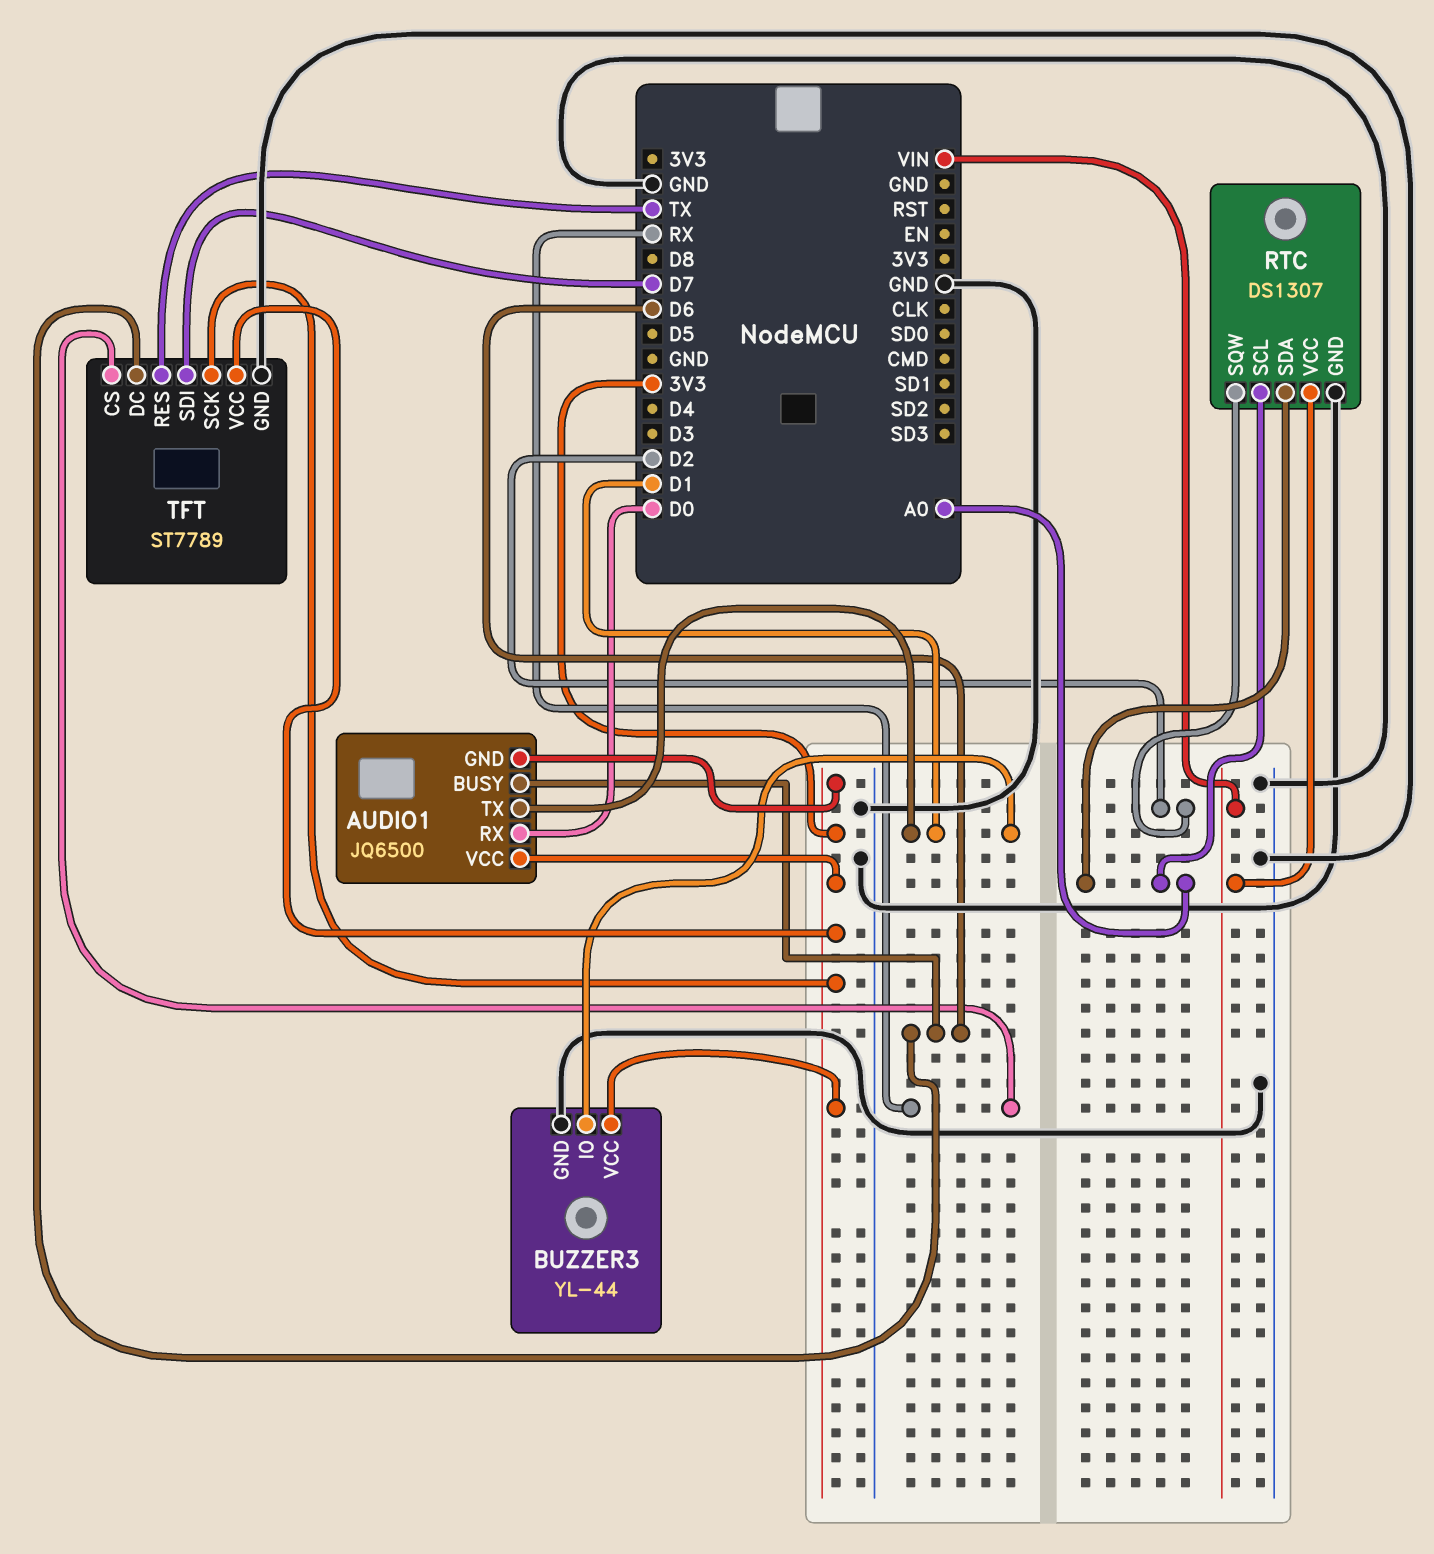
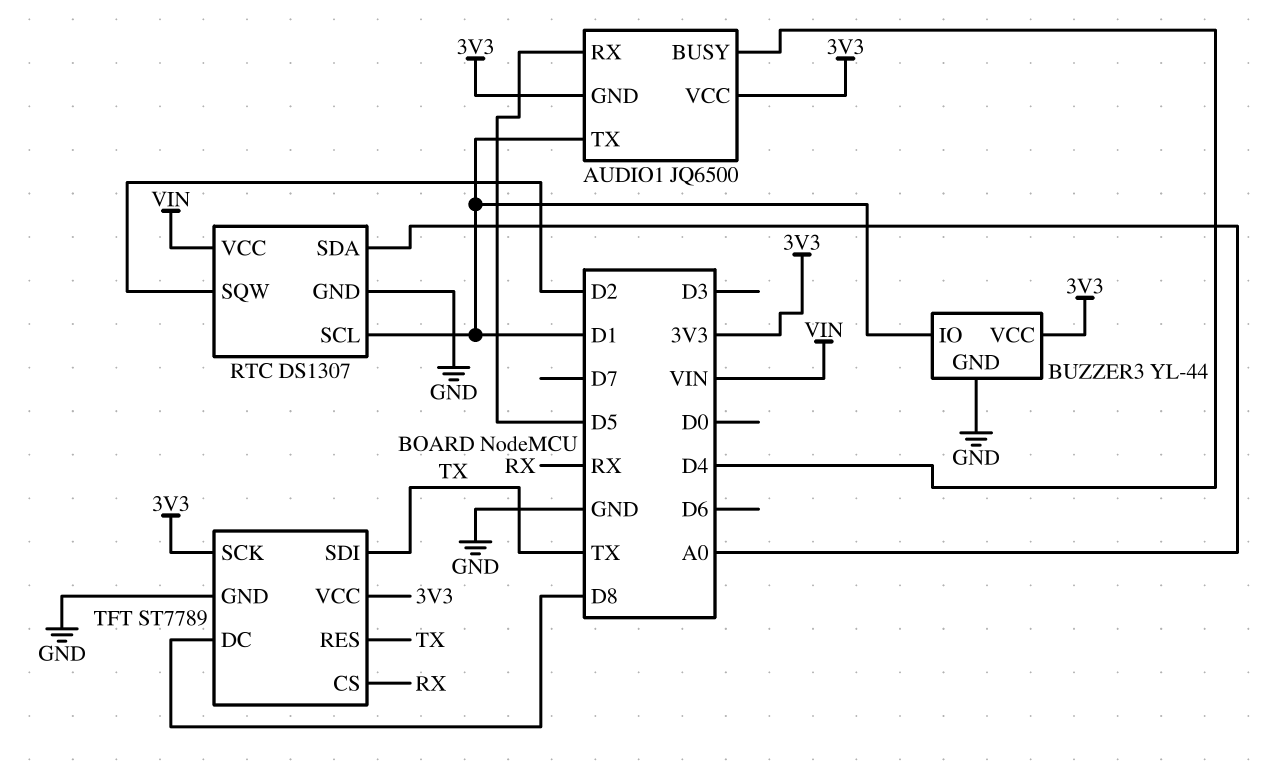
AUDIO1 pin BUSY: D6 -> D4
AUDIO1 pin RX: D0 -> D5
RTC pin SCL: A0 -> D1
TFT pin DC: D6 -> D8
TFT pin SDI: D7 -> TX

